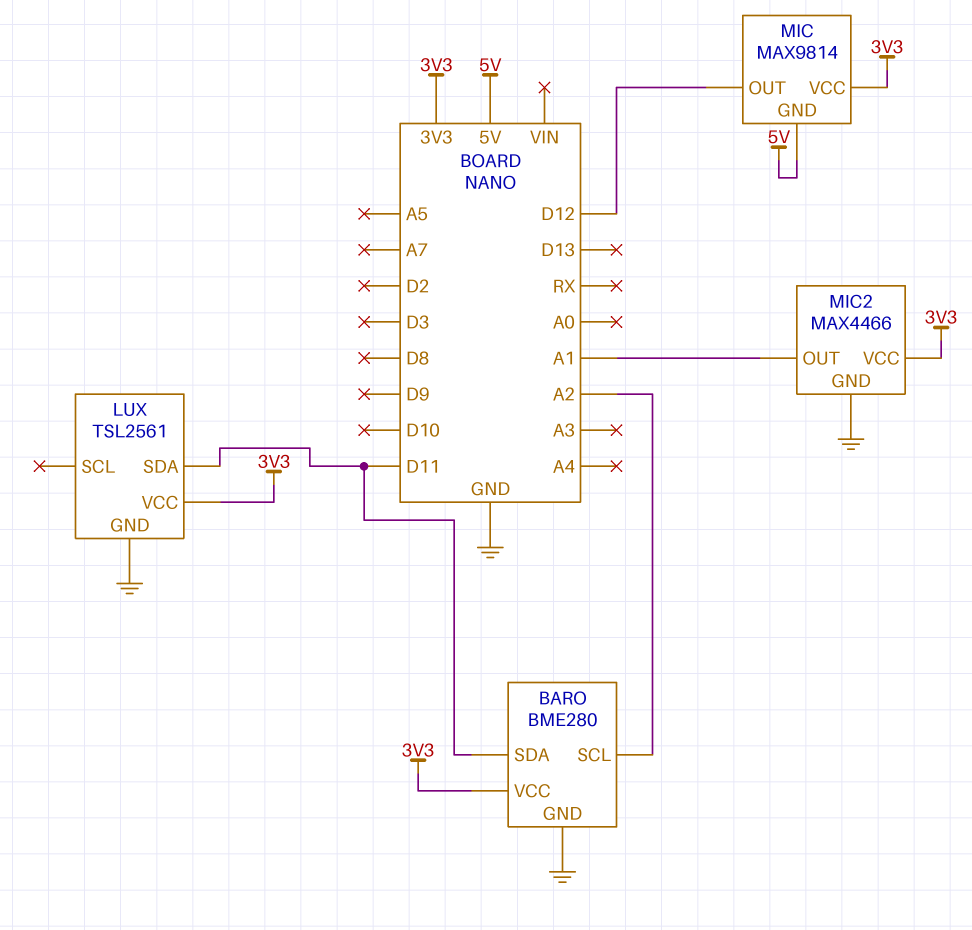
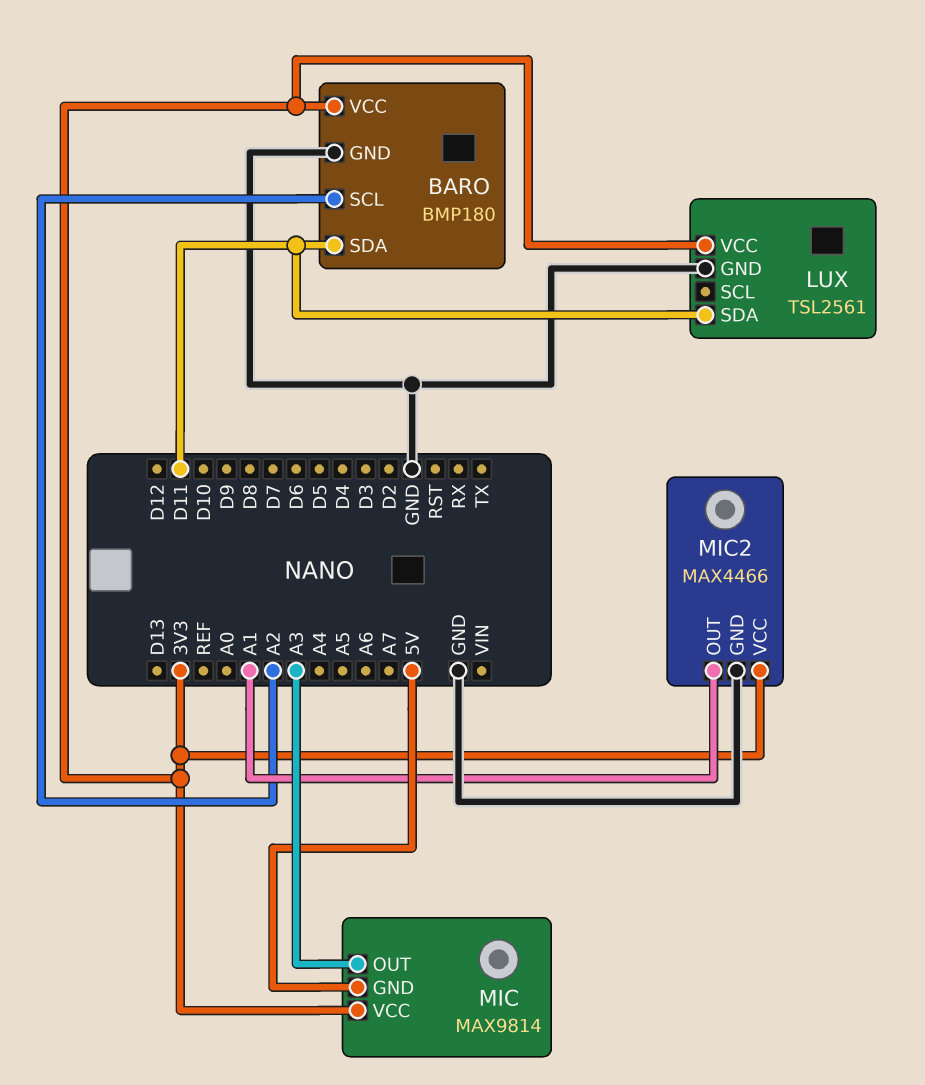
BARO: BME280 -> BMP180
MIC pin OUT: D12 -> A3

